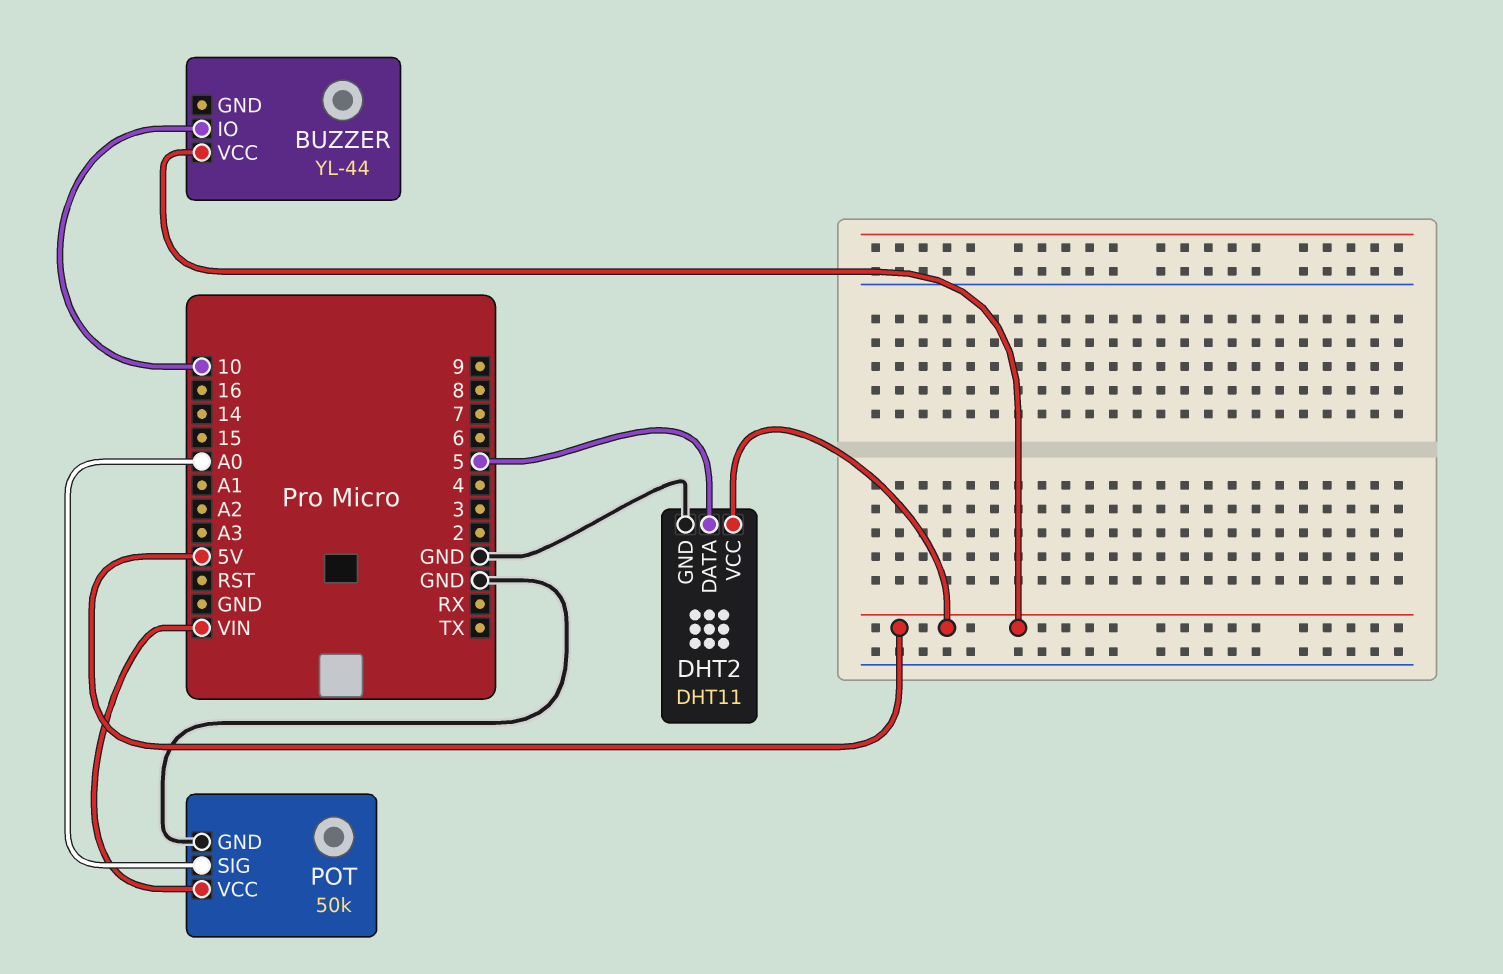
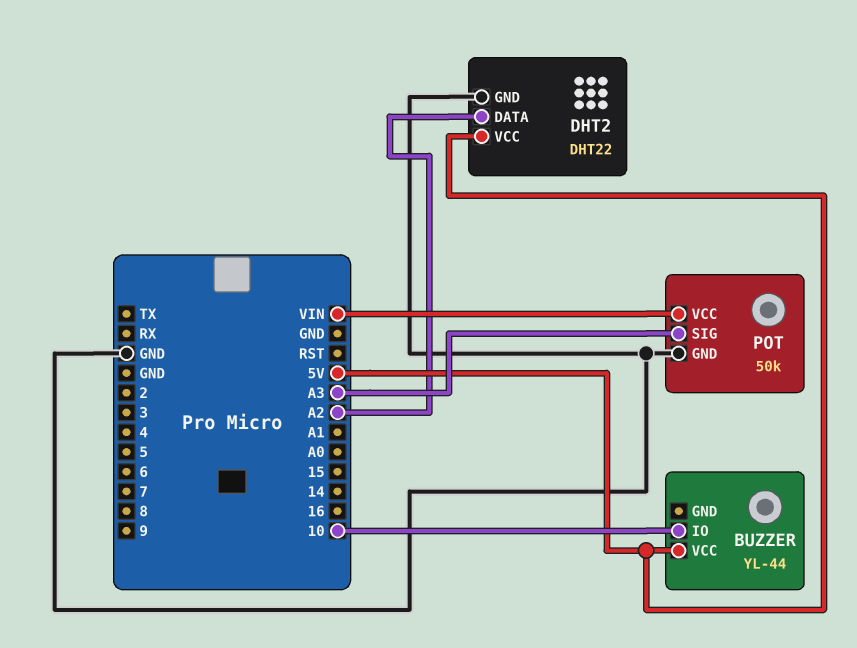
DHT2: DHT11 -> DHT22
DHT2 pin DATA: 5 -> A2
POT pin SIG: A0 -> A3

